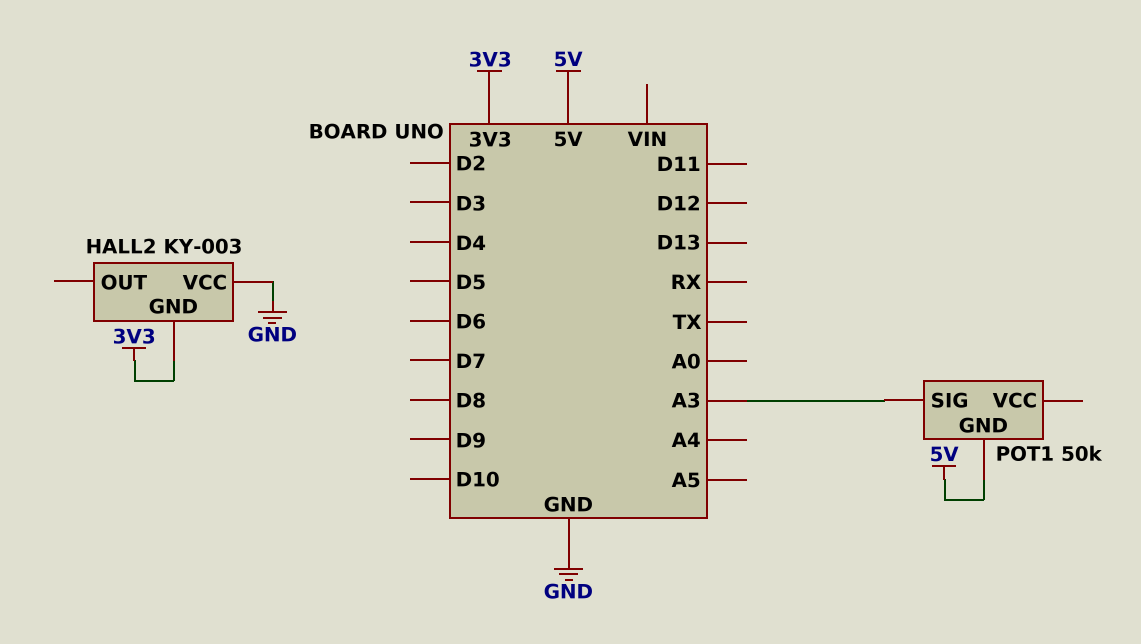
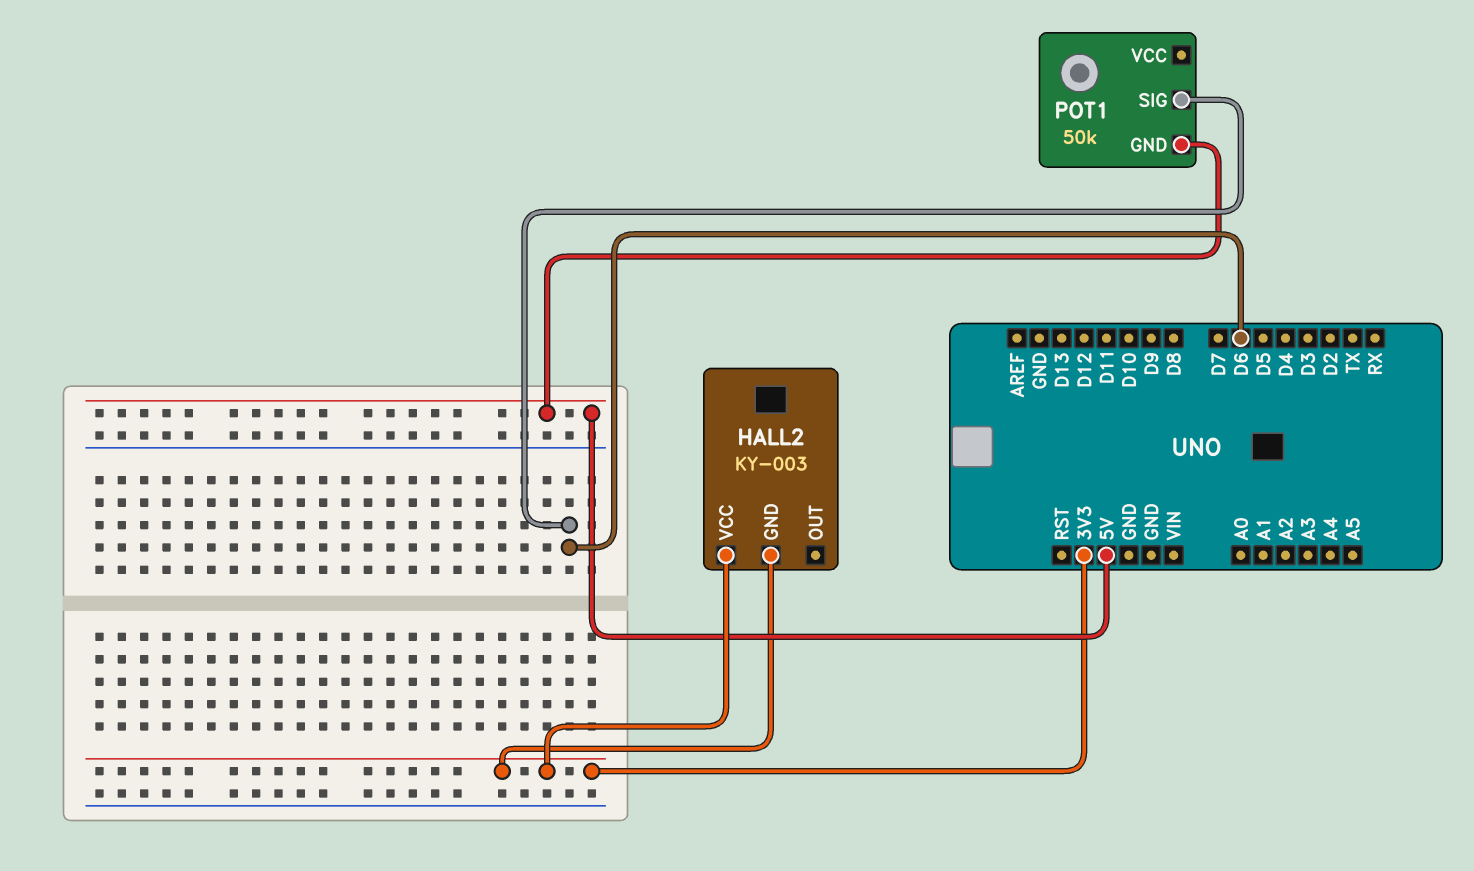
HALL2 pin VCC: GND -> 3V3
POT1 pin SIG: A3 -> D6

